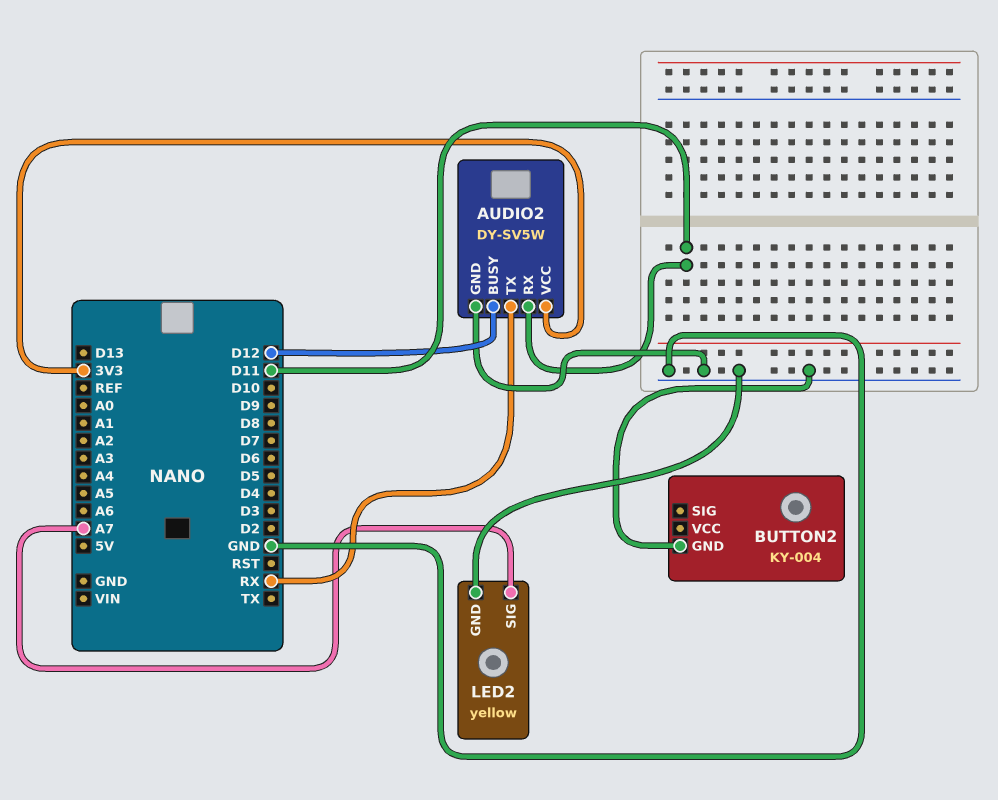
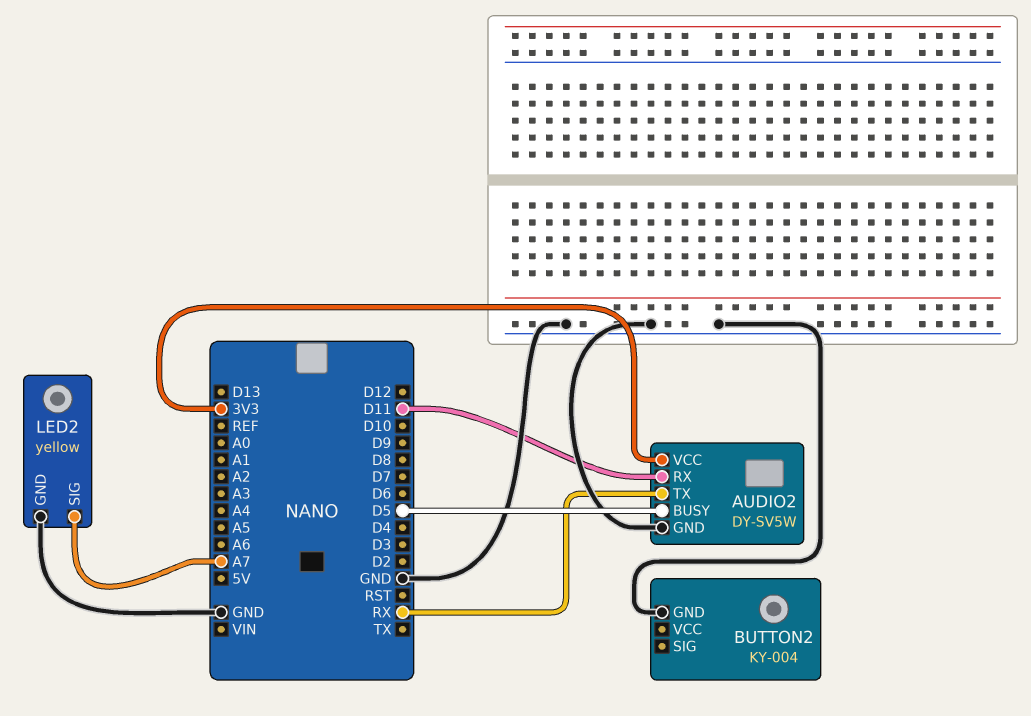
AUDIO2 pin BUSY: D12 -> D5

